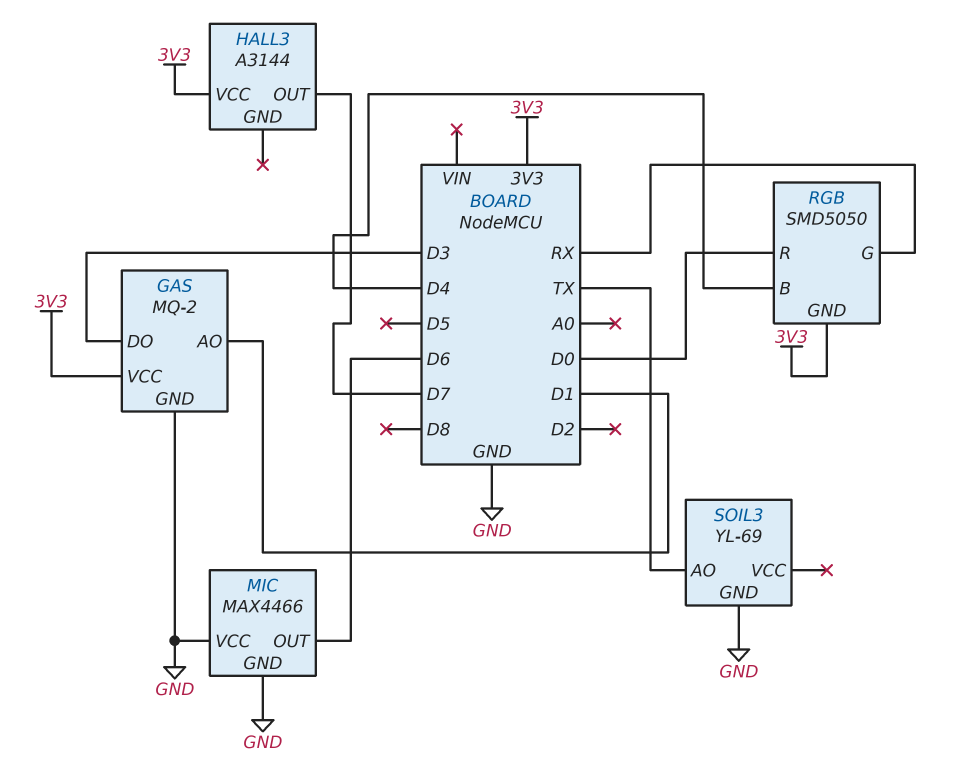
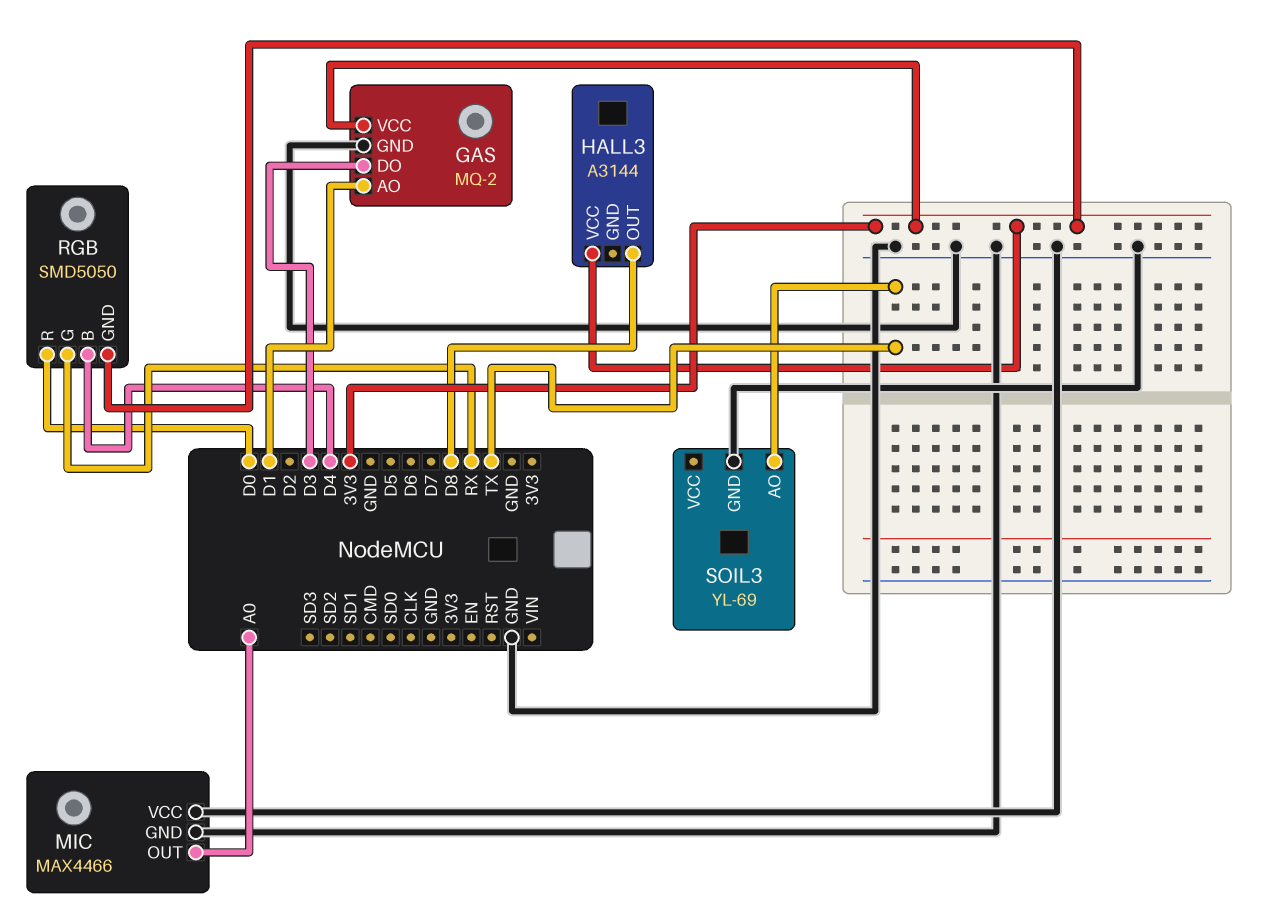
HALL3 pin OUT: D7 -> D8
MIC pin OUT: D6 -> A0

